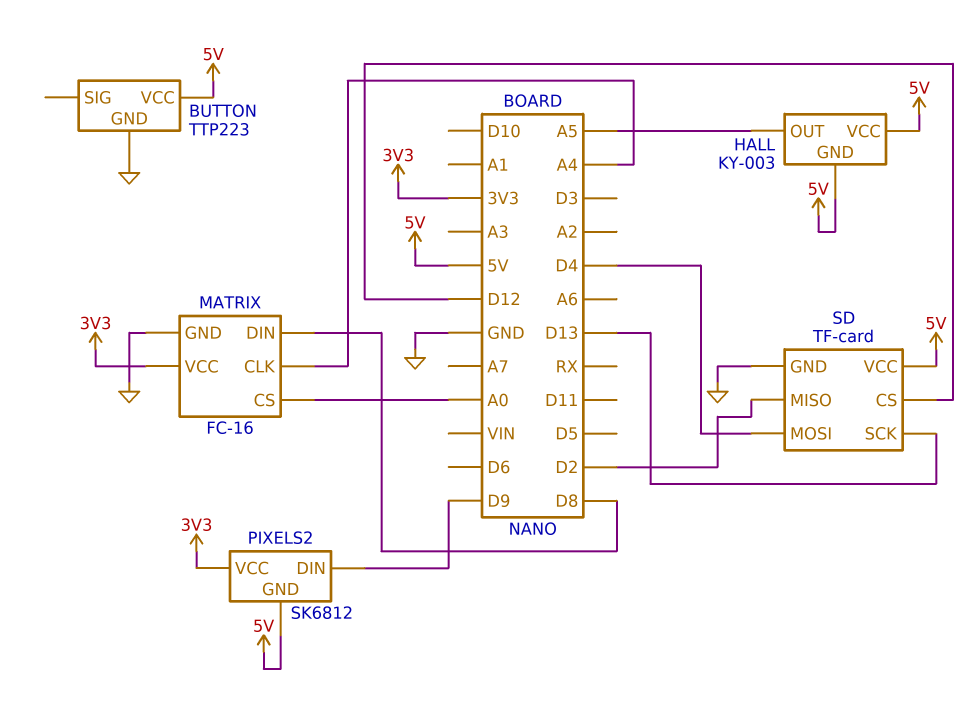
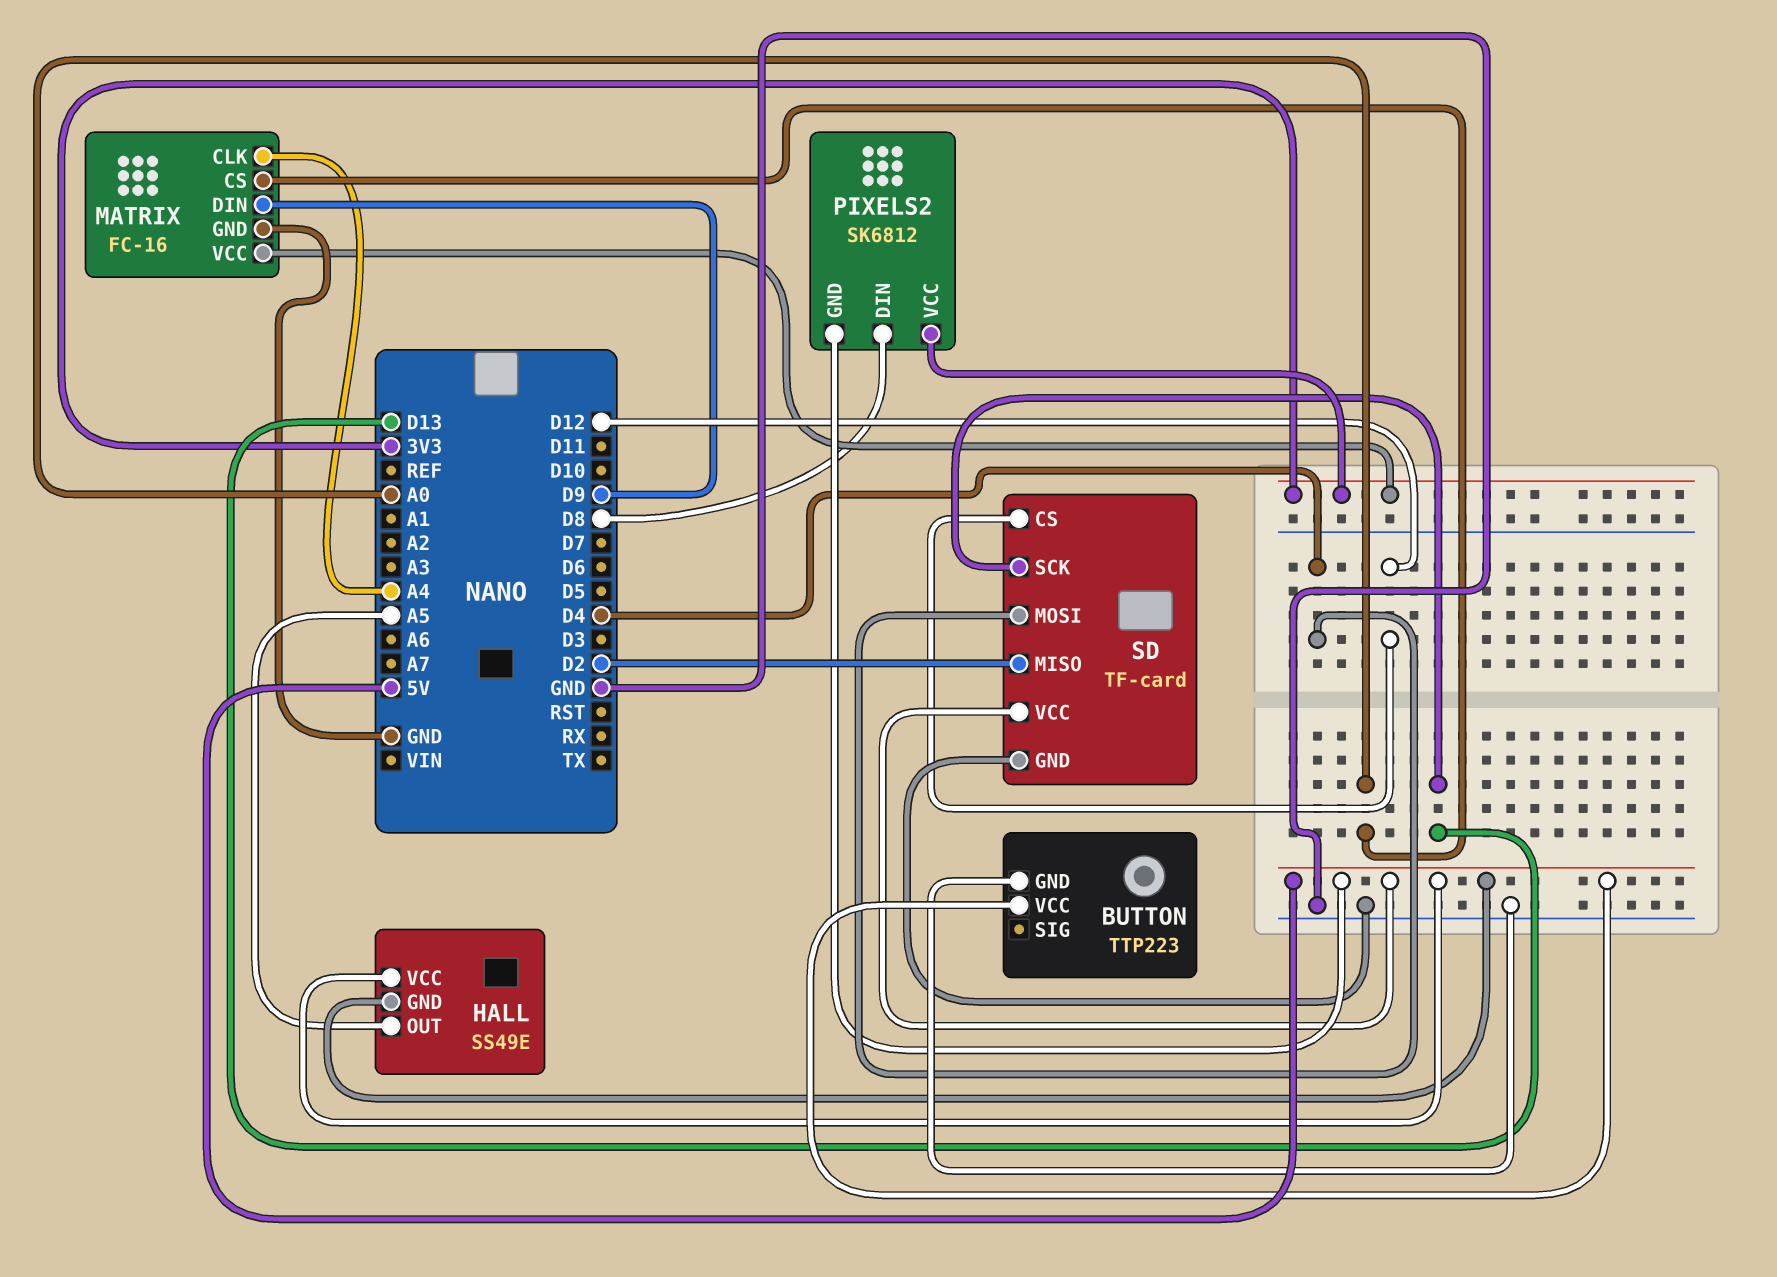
HALL: KY-003 -> SS49E
MATRIX pin DIN: D8 -> D9
PIXELS2 pin DIN: D9 -> D8

